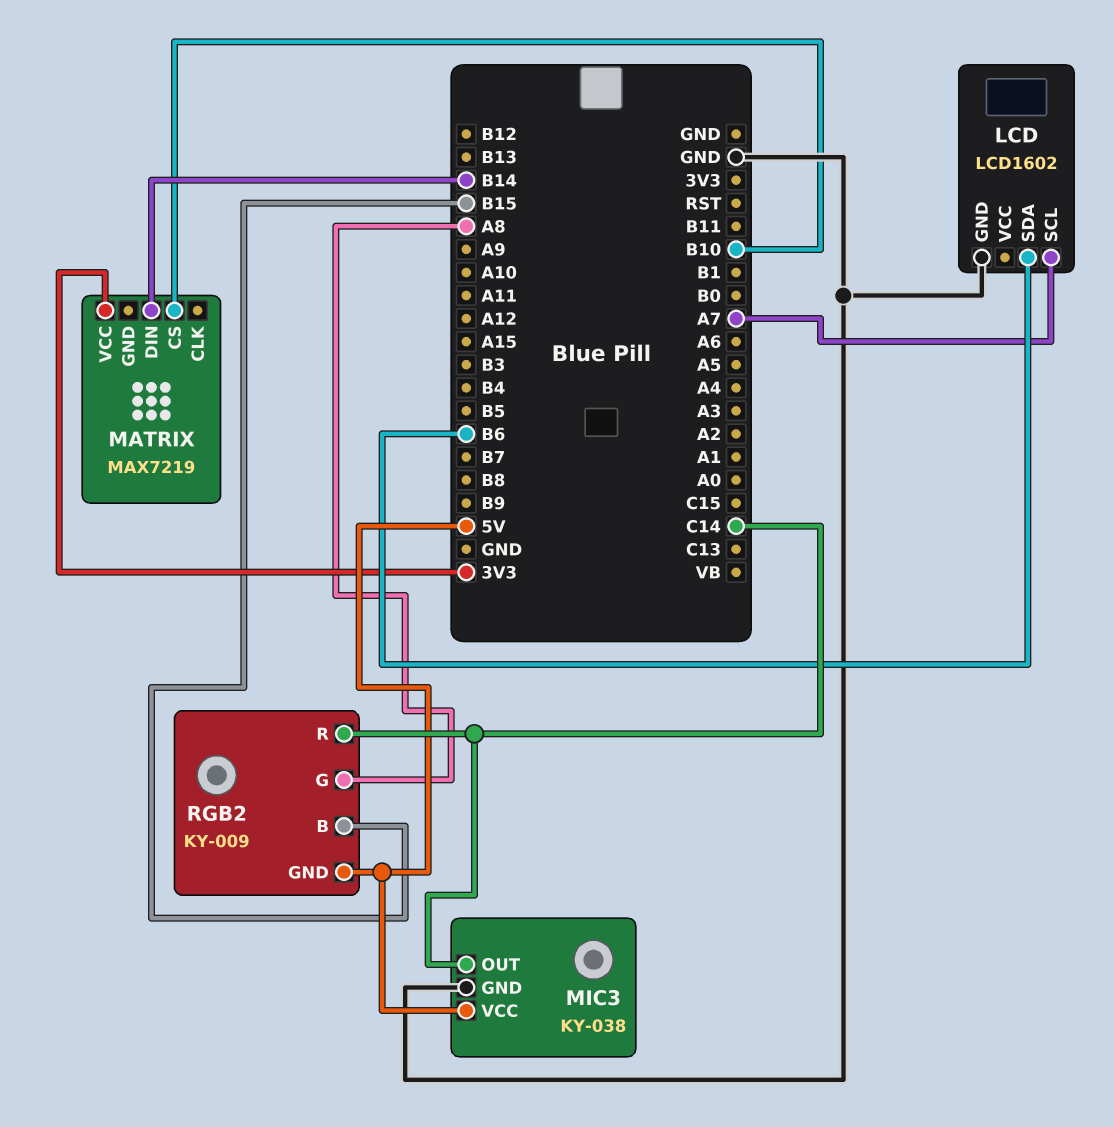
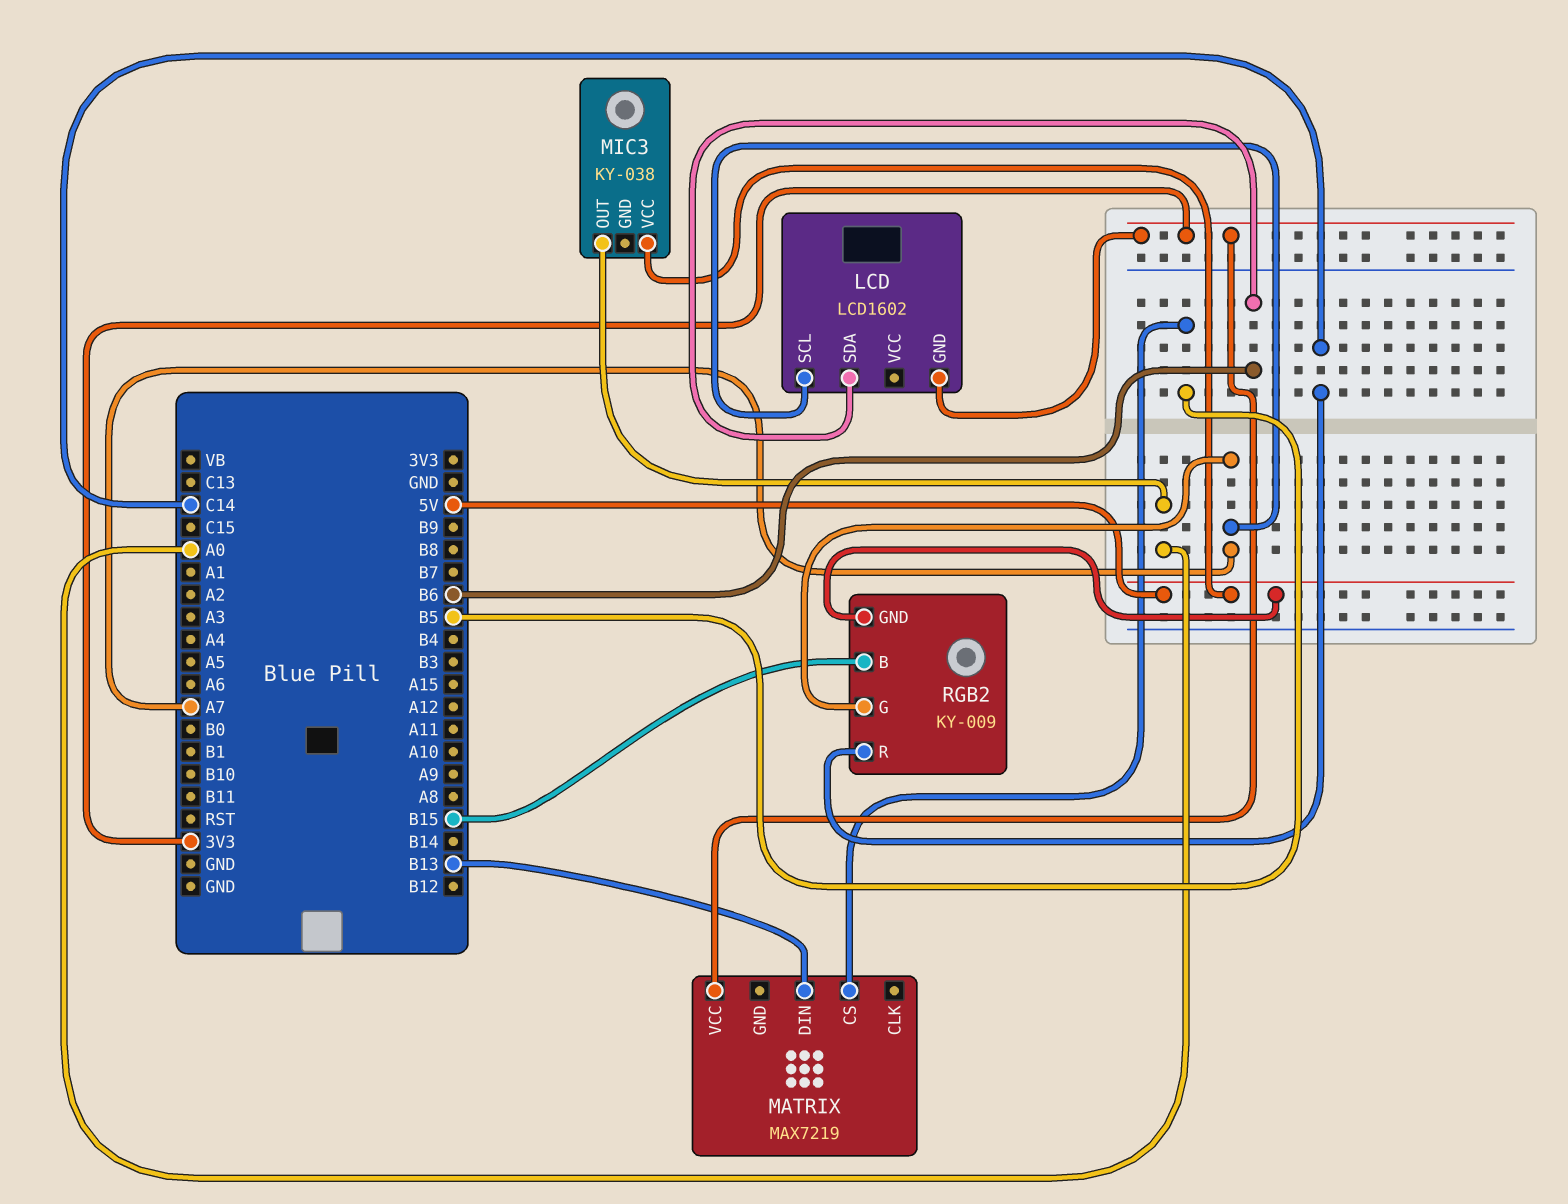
LCD pin GND: GND -> 3V3
MATRIX pin CS: B10 -> B5
MATRIX pin DIN: B14 -> B13
MIC3 pin GND: GND -> none
MIC3 pin OUT: C14 -> A0
RGB2 pin G: A8 -> A7

